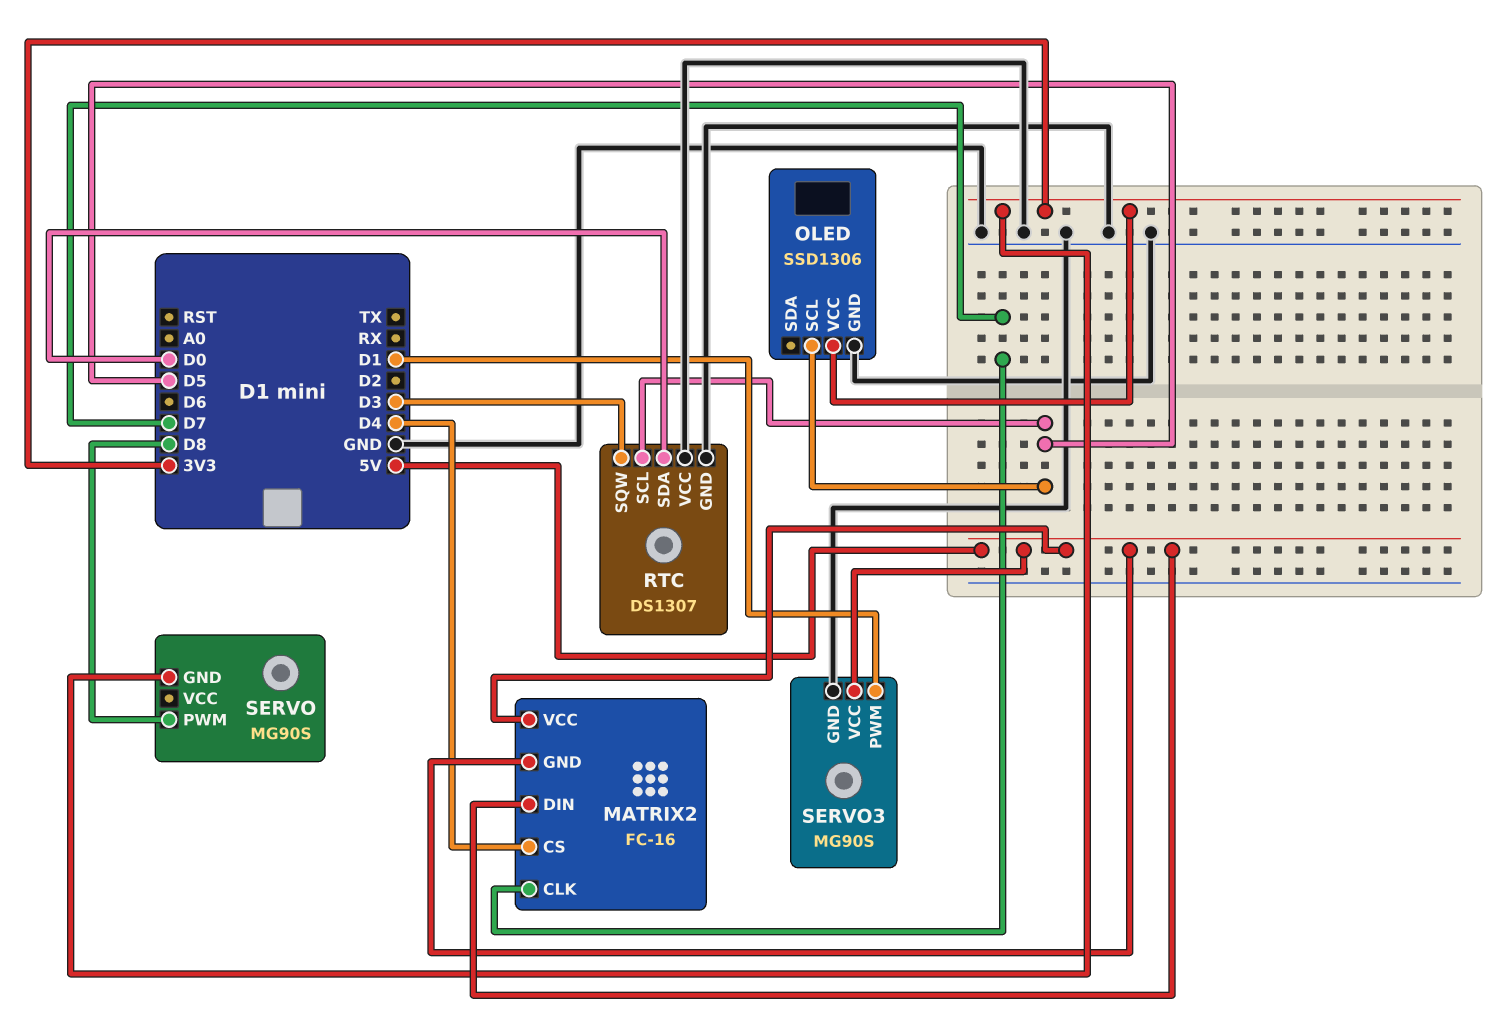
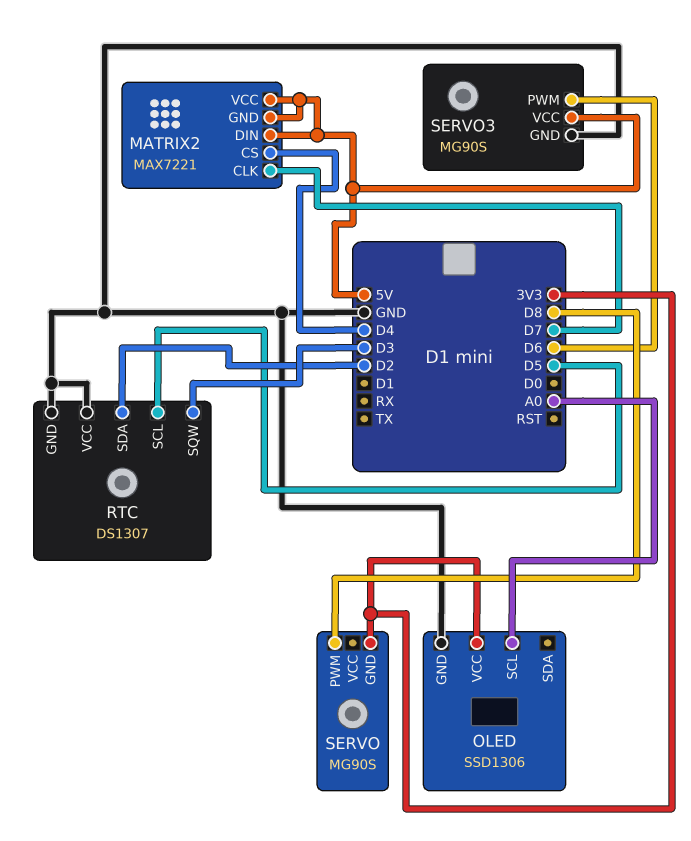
MATRIX2: FC-16 -> MAX7221
OLED pin SCL: D5 -> A0
RTC pin SDA: D0 -> D2
SERVO3 pin PWM: D1 -> D6

